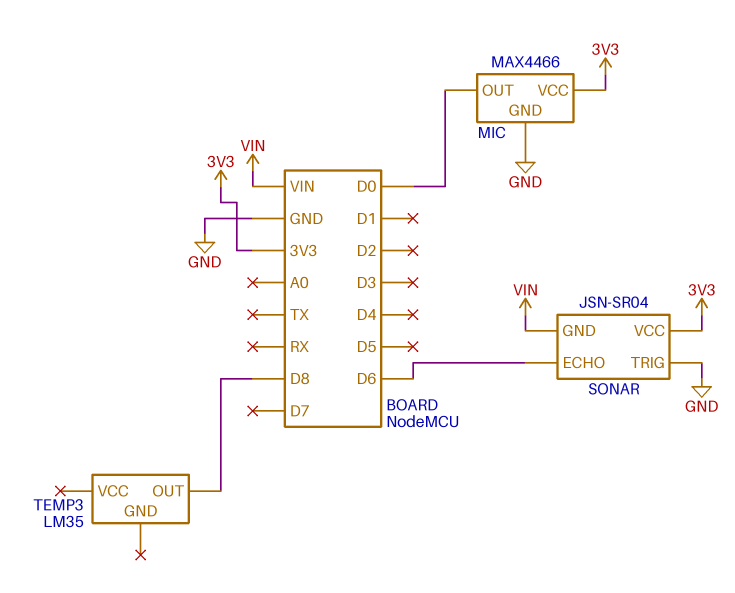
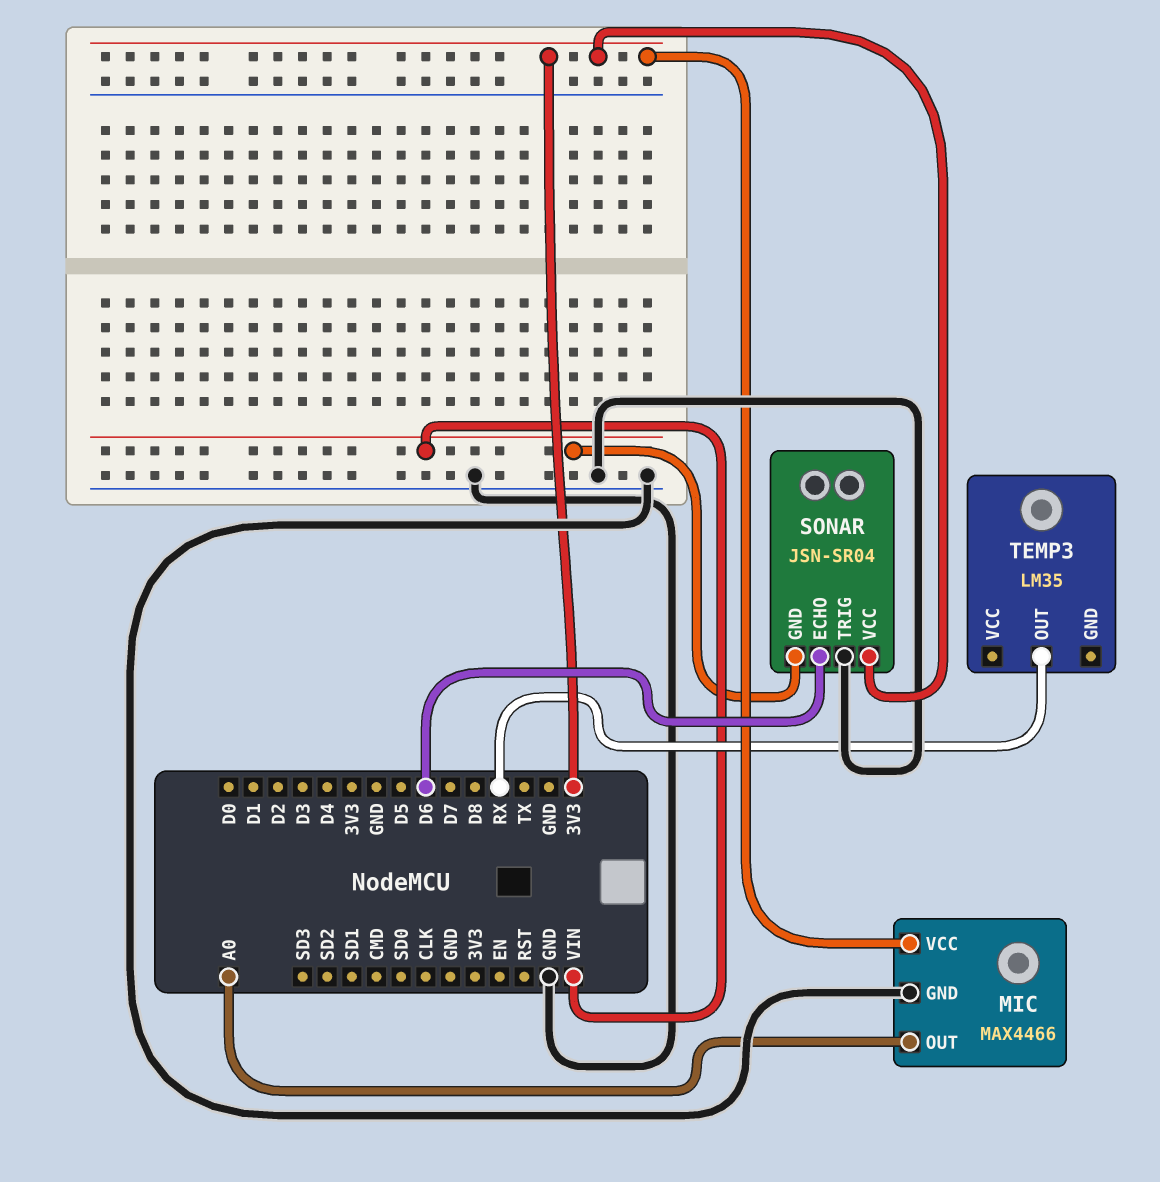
MIC pin OUT: D0 -> A0
TEMP3 pin OUT: D8 -> RX

